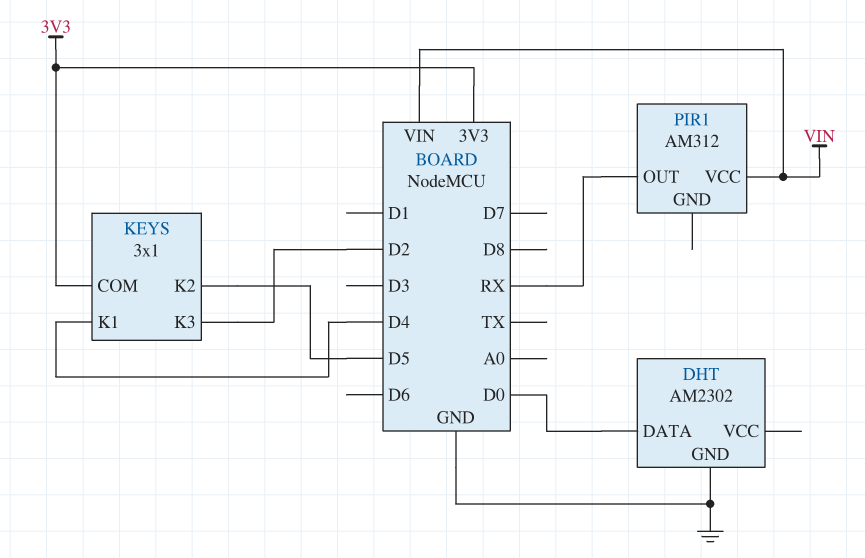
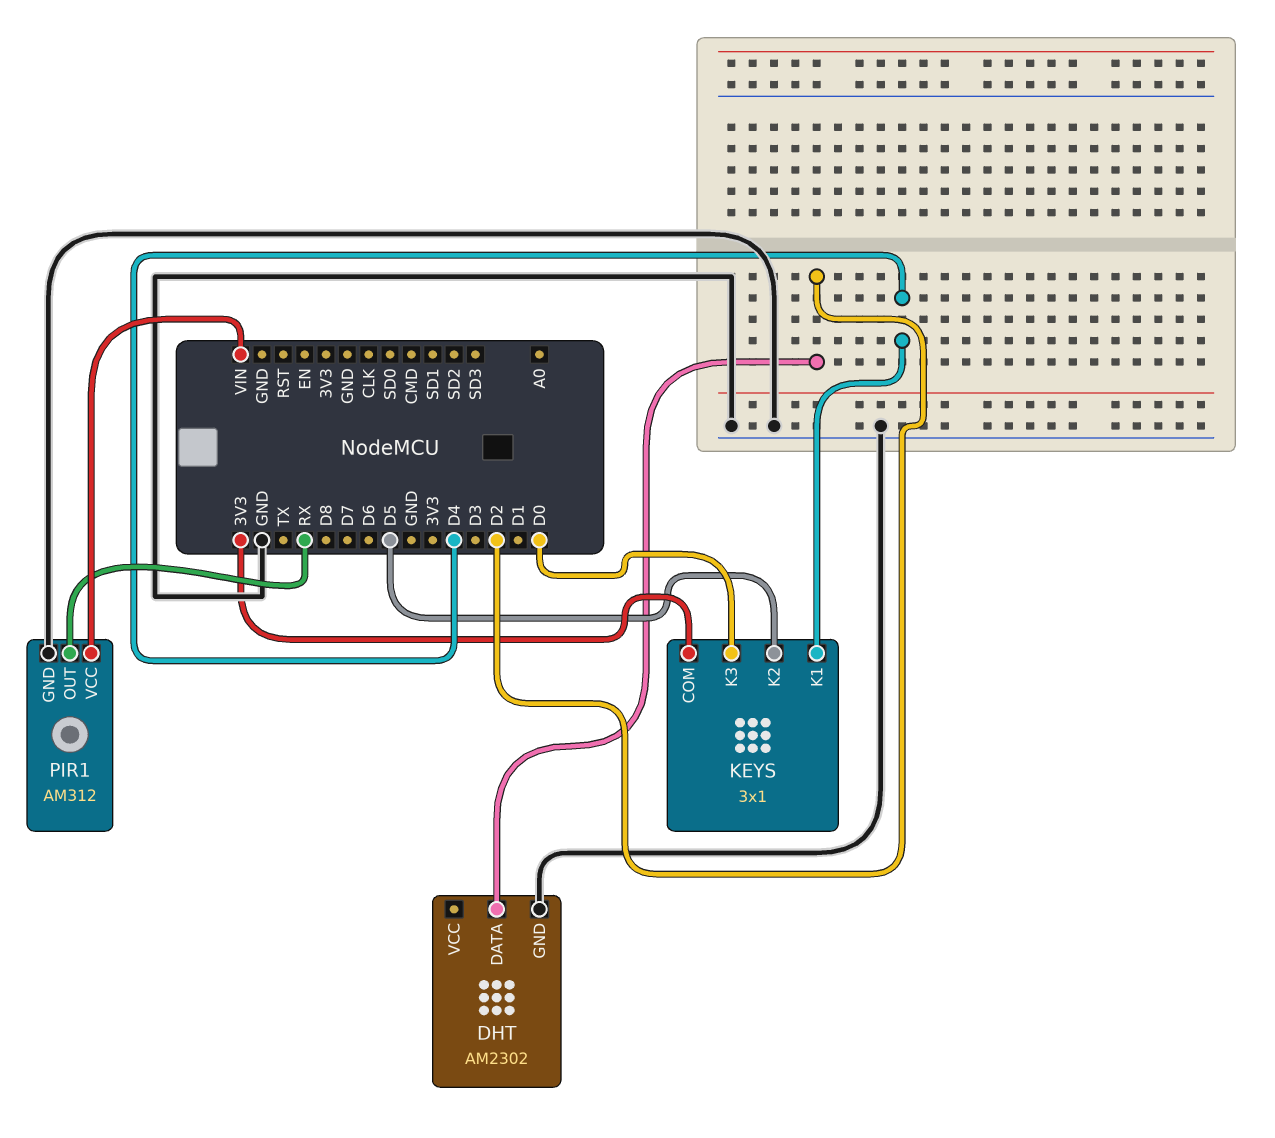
DHT pin DATA: D0 -> D2
KEYS pin K3: D2 -> D0
PIR1 pin GND: none -> GND

